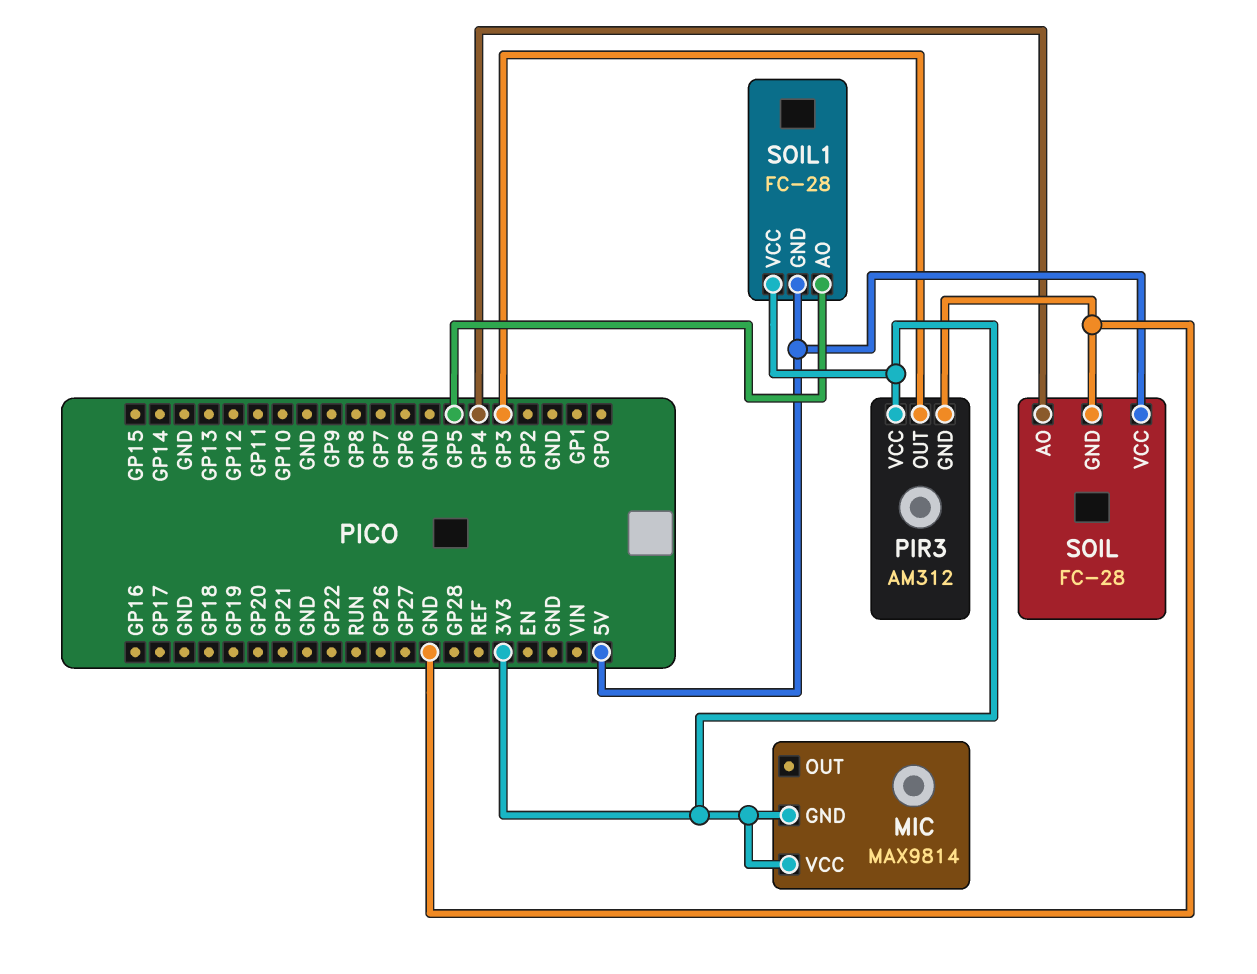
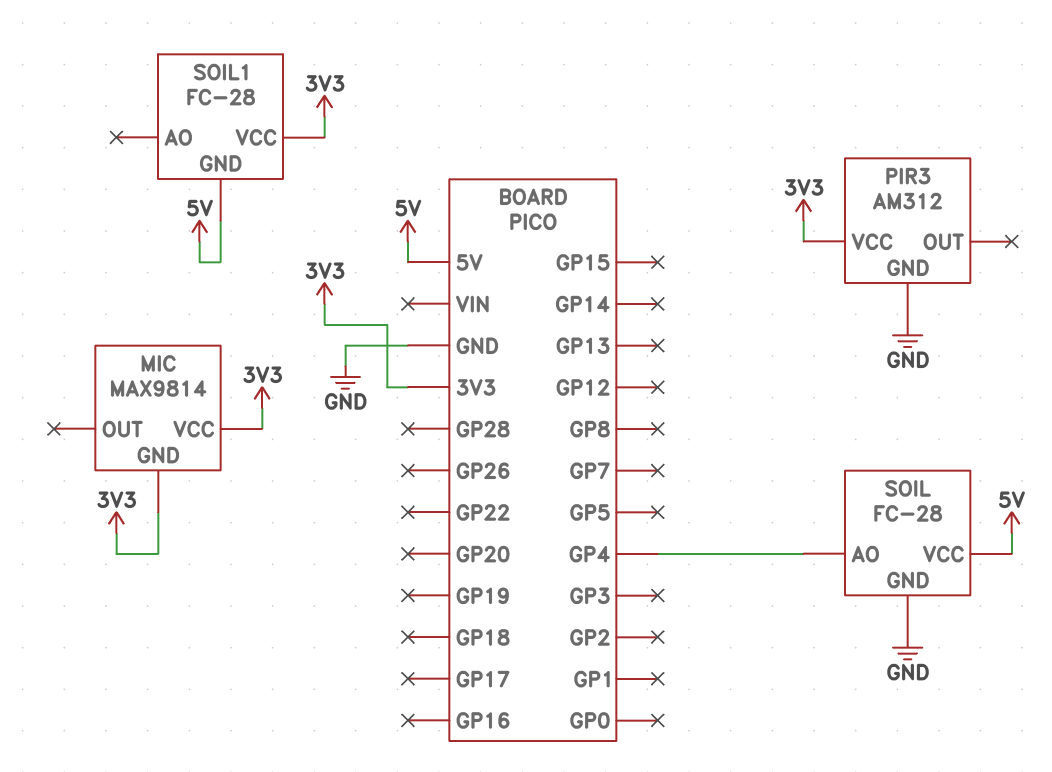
PIR3 pin OUT: GP3 -> none
SOIL1 pin AO: GP5 -> none

